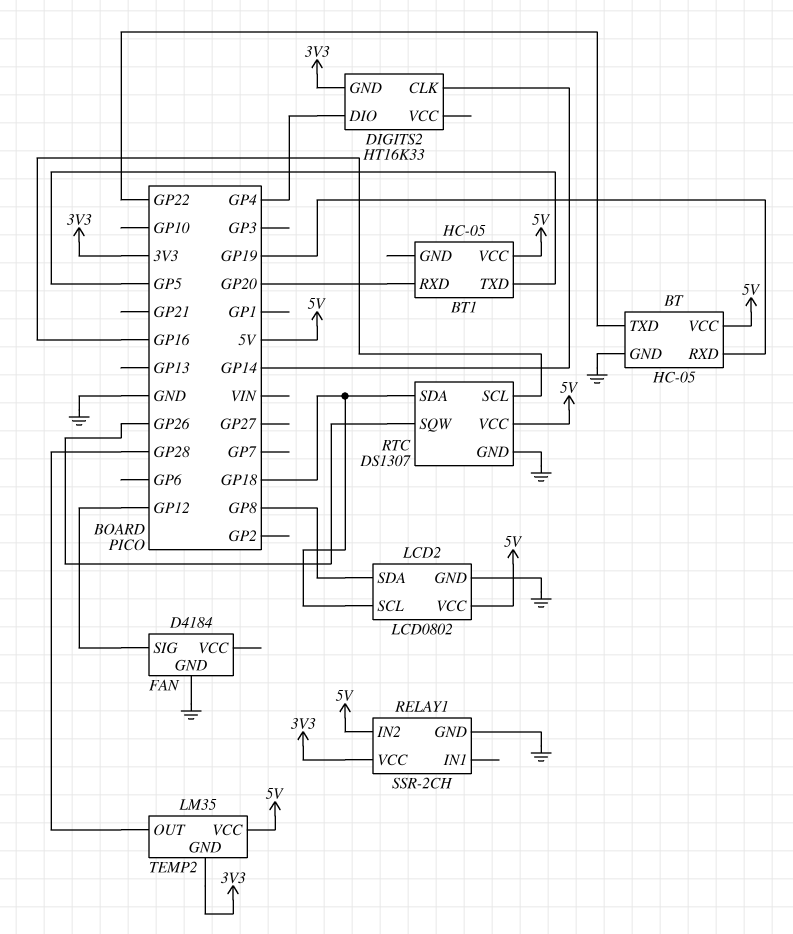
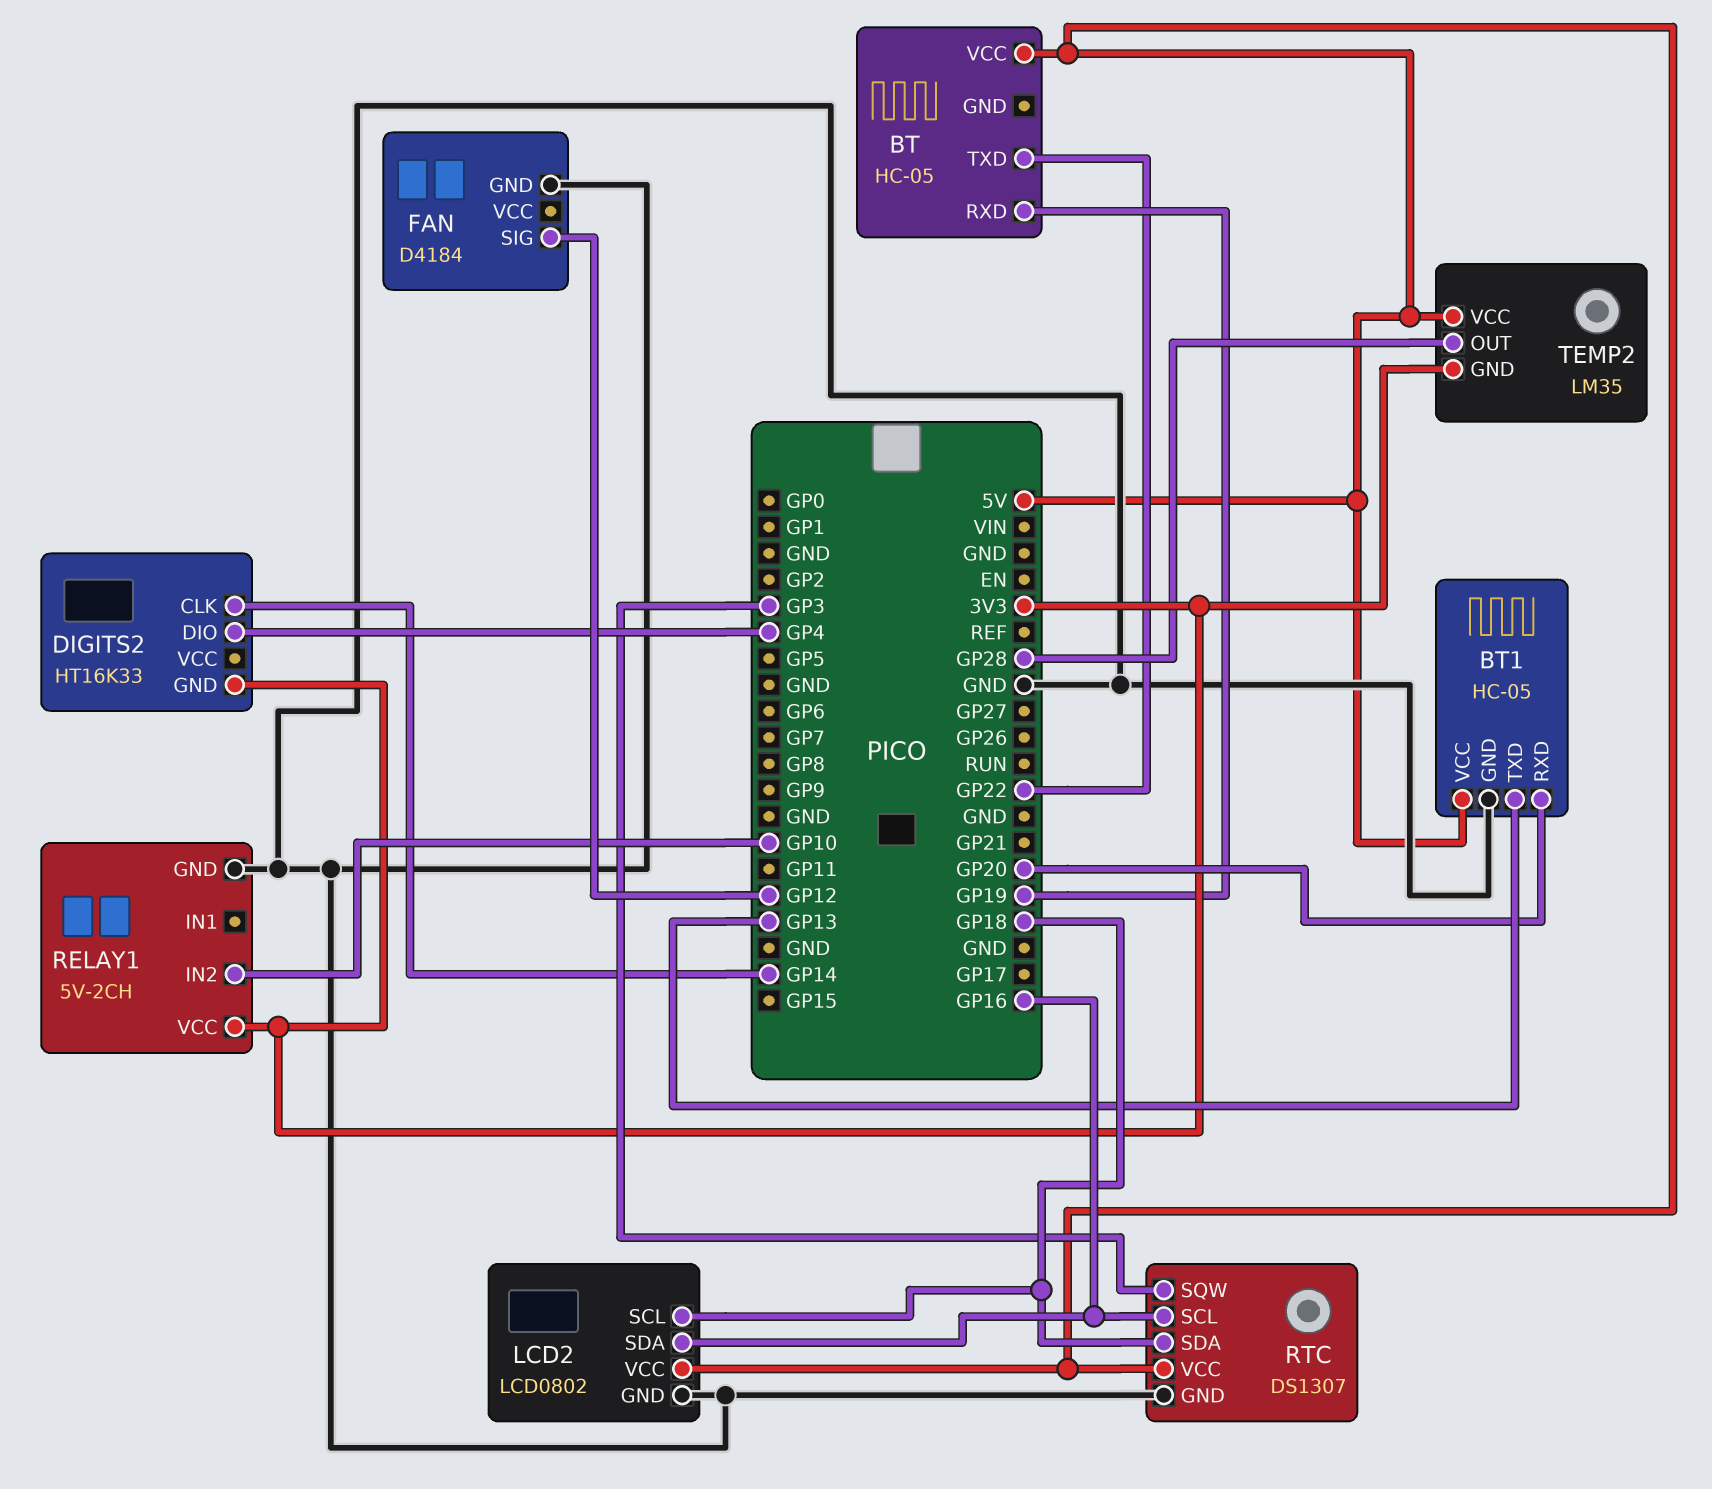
BT pin GND: GND -> none
BT1 pin GND: none -> GND
BT1 pin TXD: GP5 -> GP13
LCD2 pin SDA: GP8 -> GP16
RELAY1: SSR-2CH -> 5V-2CH
RELAY1 pin IN2: 5V -> GP10
RTC pin SQW: GP26 -> GP3

